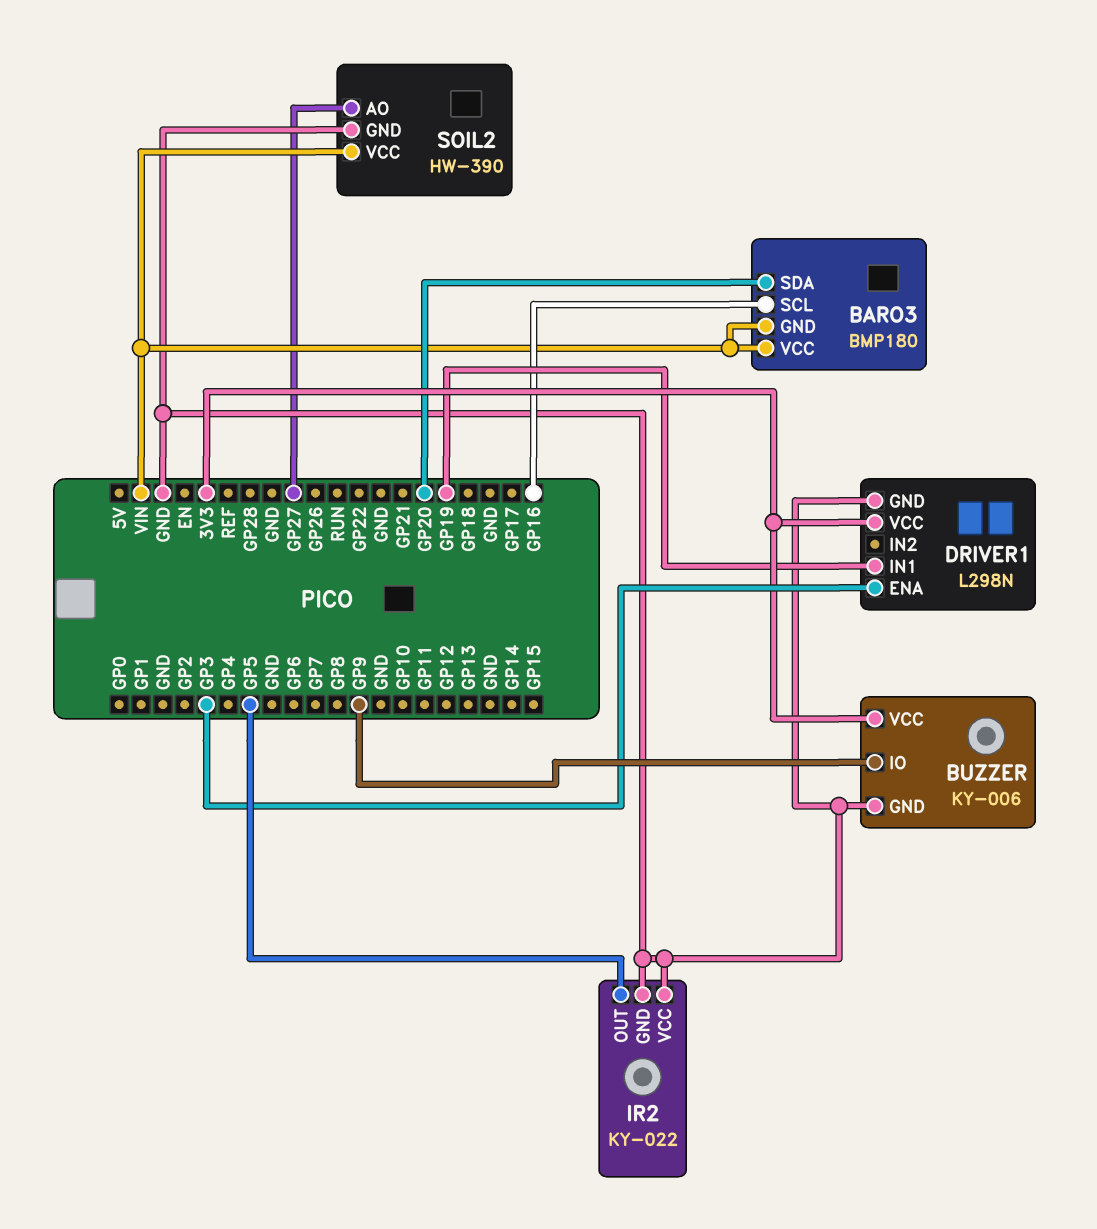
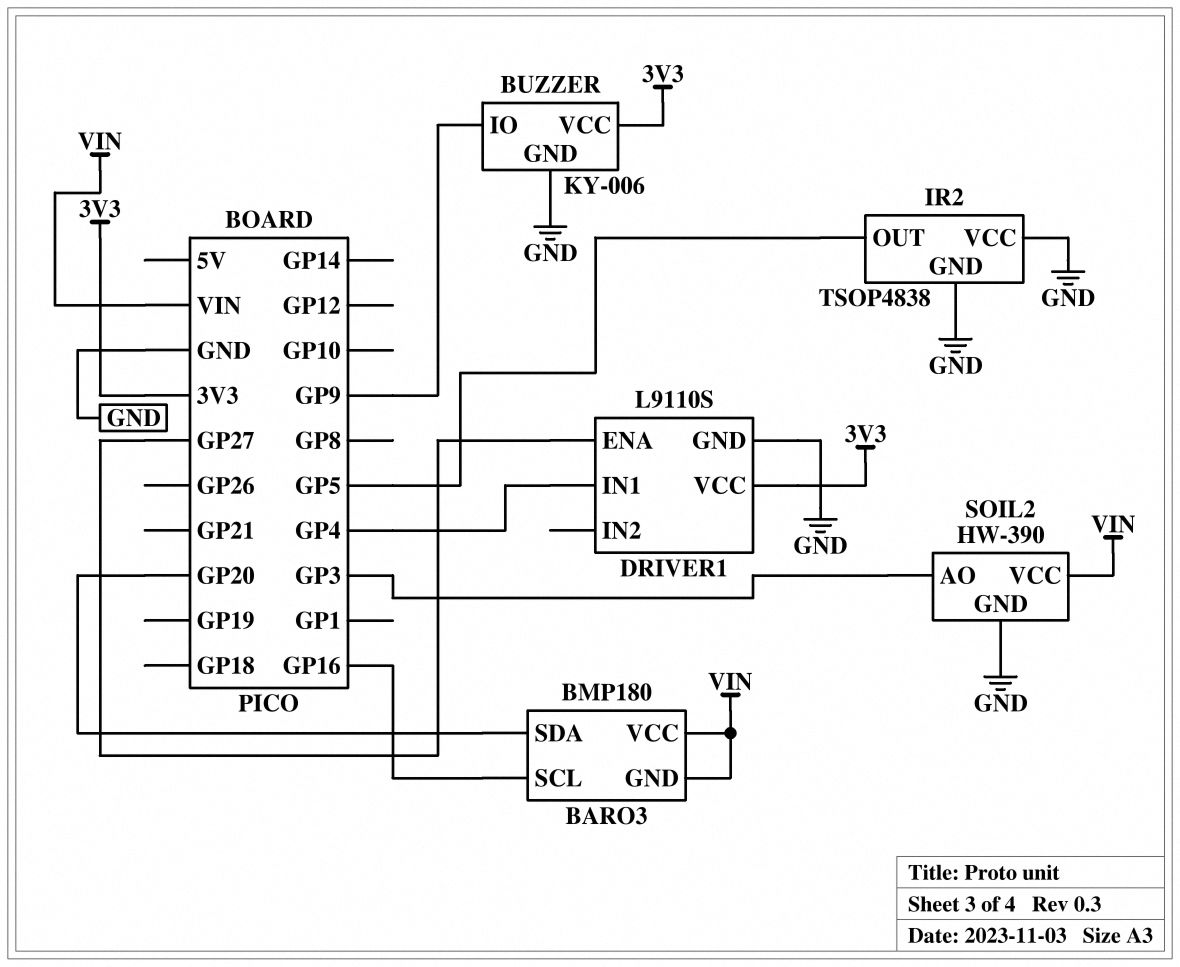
DRIVER1: L298N -> L9110S
DRIVER1 pin ENA: GP3 -> GP27
DRIVER1 pin IN1: GP19 -> GP4
IR2: KY-022 -> TSOP4838
SOIL2 pin AO: GP27 -> GP3

